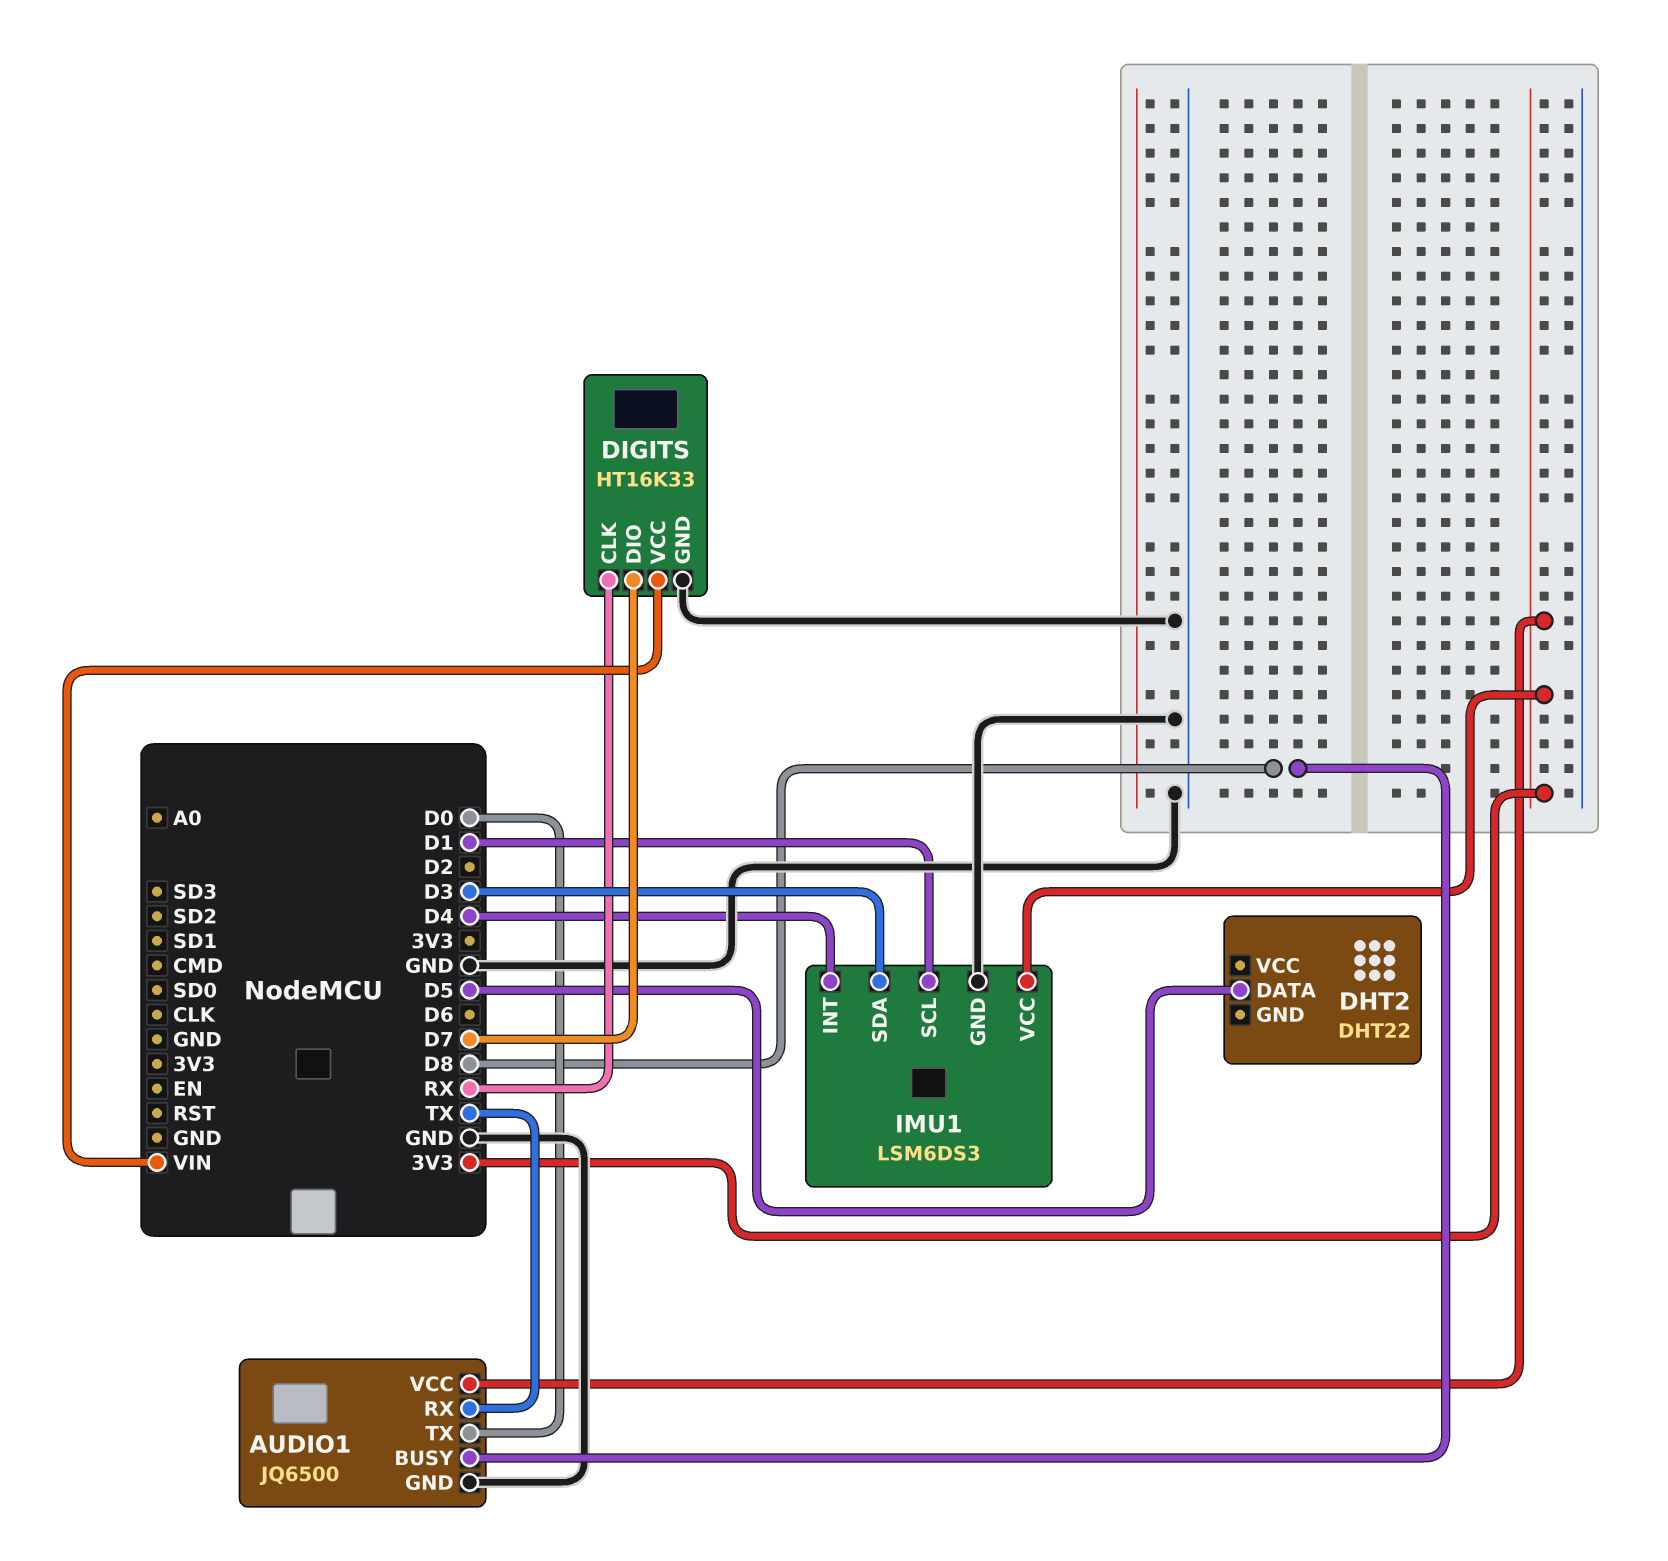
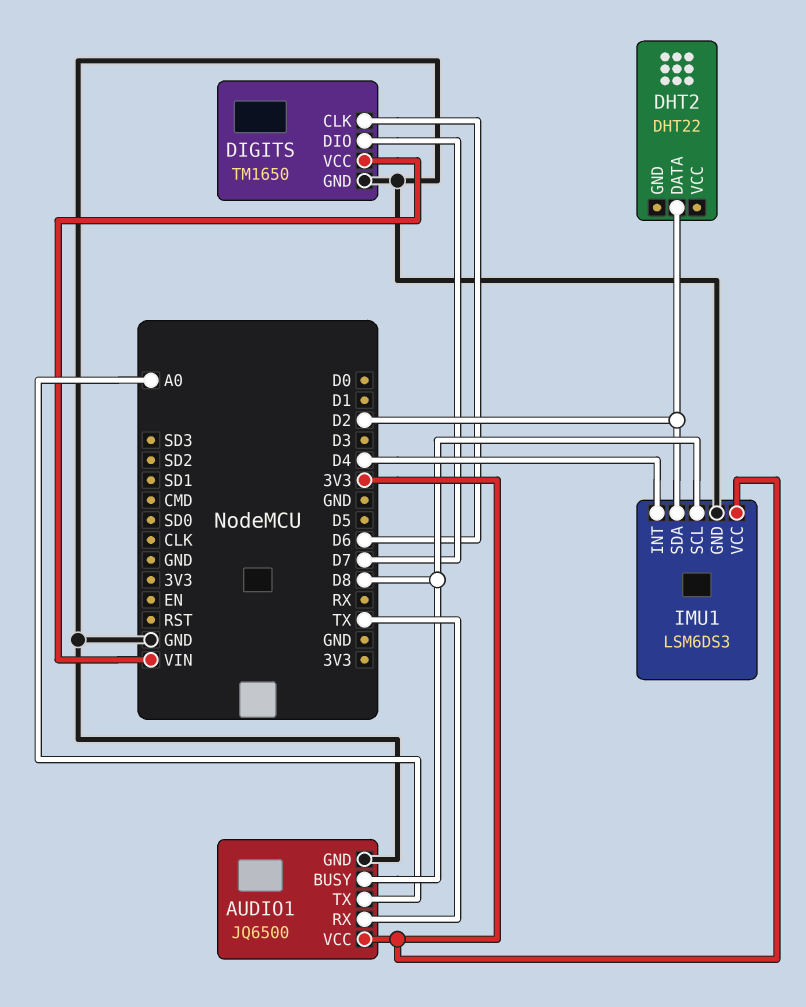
AUDIO1 pin TX: D0 -> A0
DHT2 pin DATA: D5 -> D2
DIGITS: HT16K33 -> TM1650
DIGITS pin CLK: RX -> D6
IMU1 pin SCL: D1 -> D8
IMU1 pin SDA: D3 -> D2

